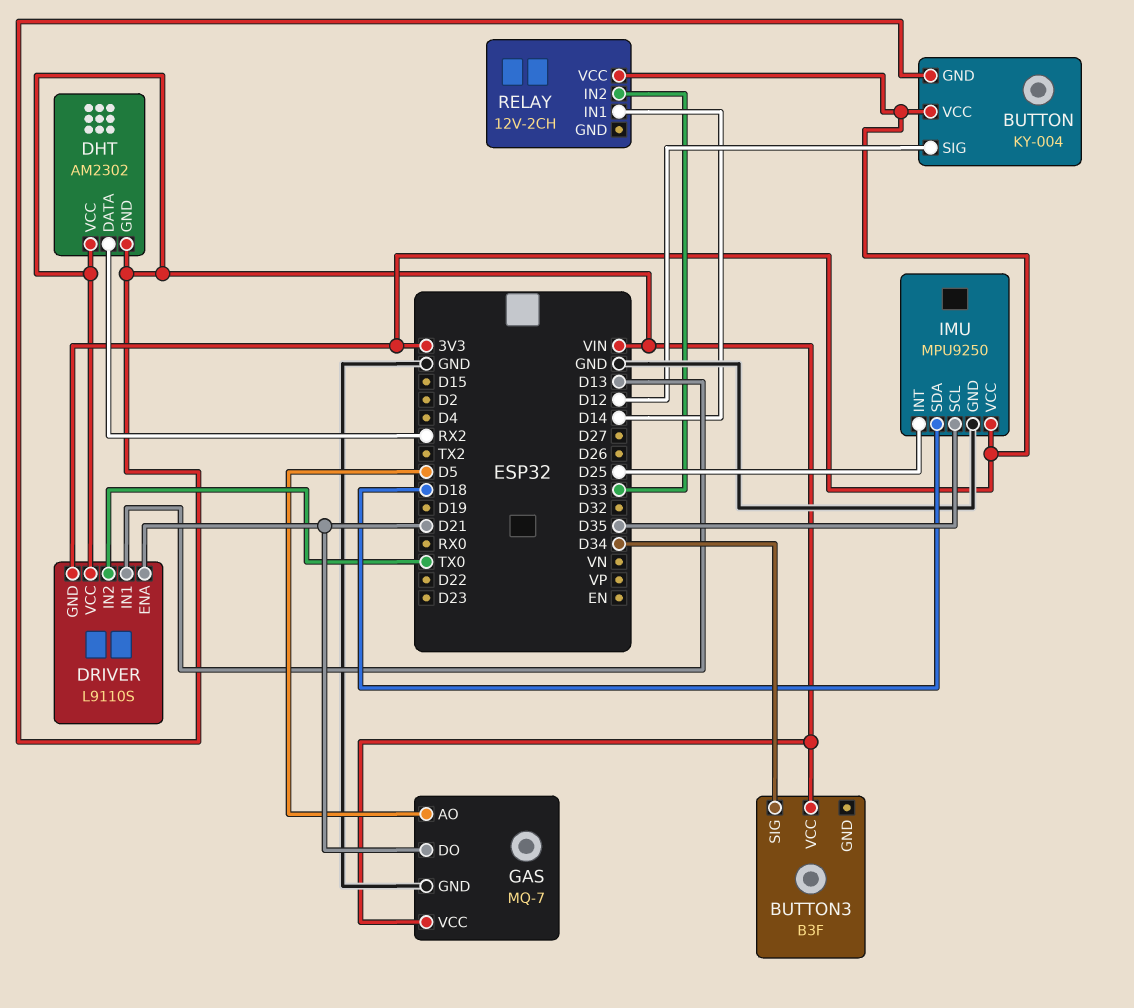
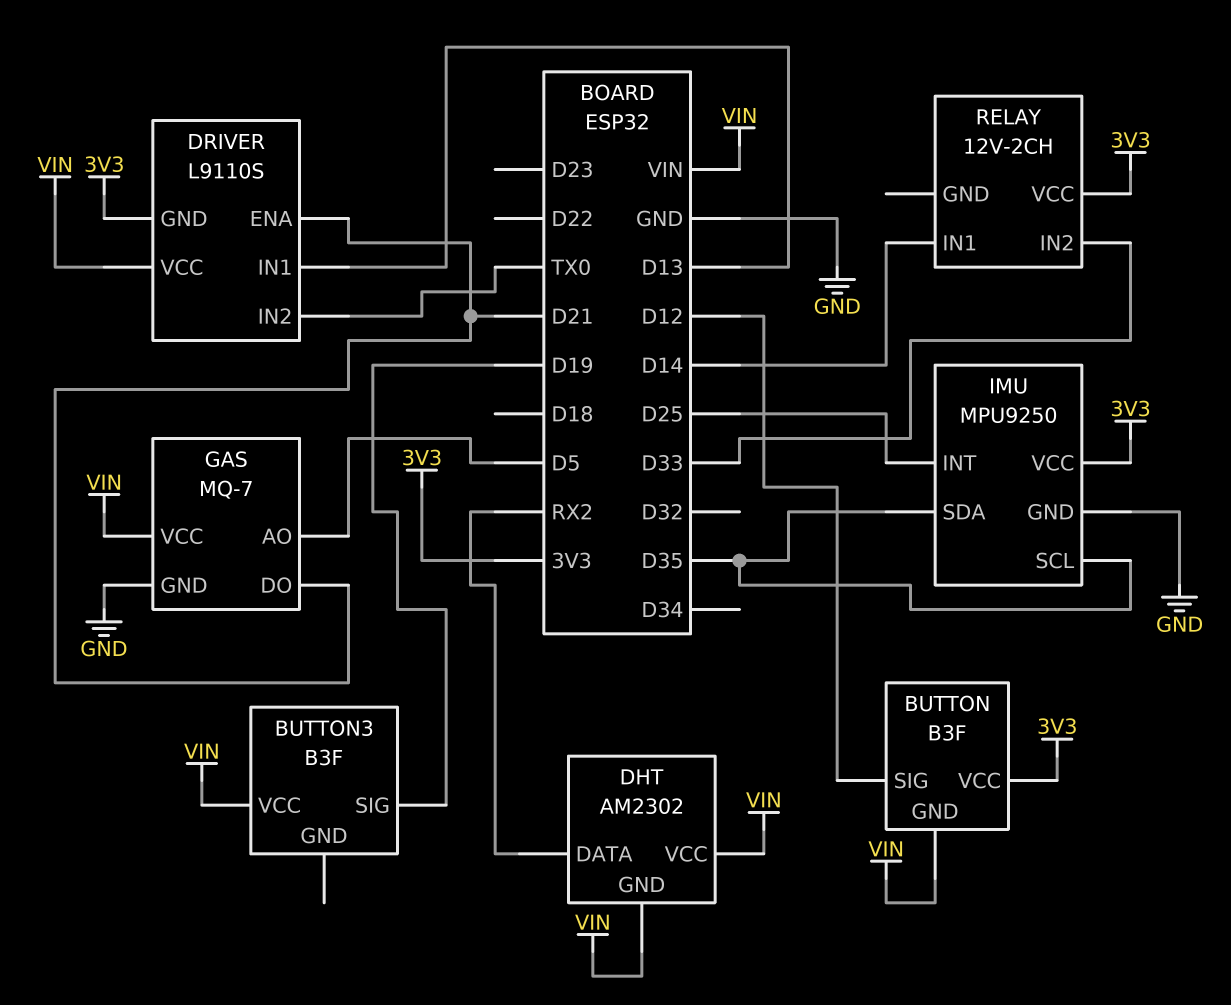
BUTTON: KY-004 -> B3F
BUTTON3 pin SIG: D34 -> D19
IMU pin SDA: D18 -> D35

